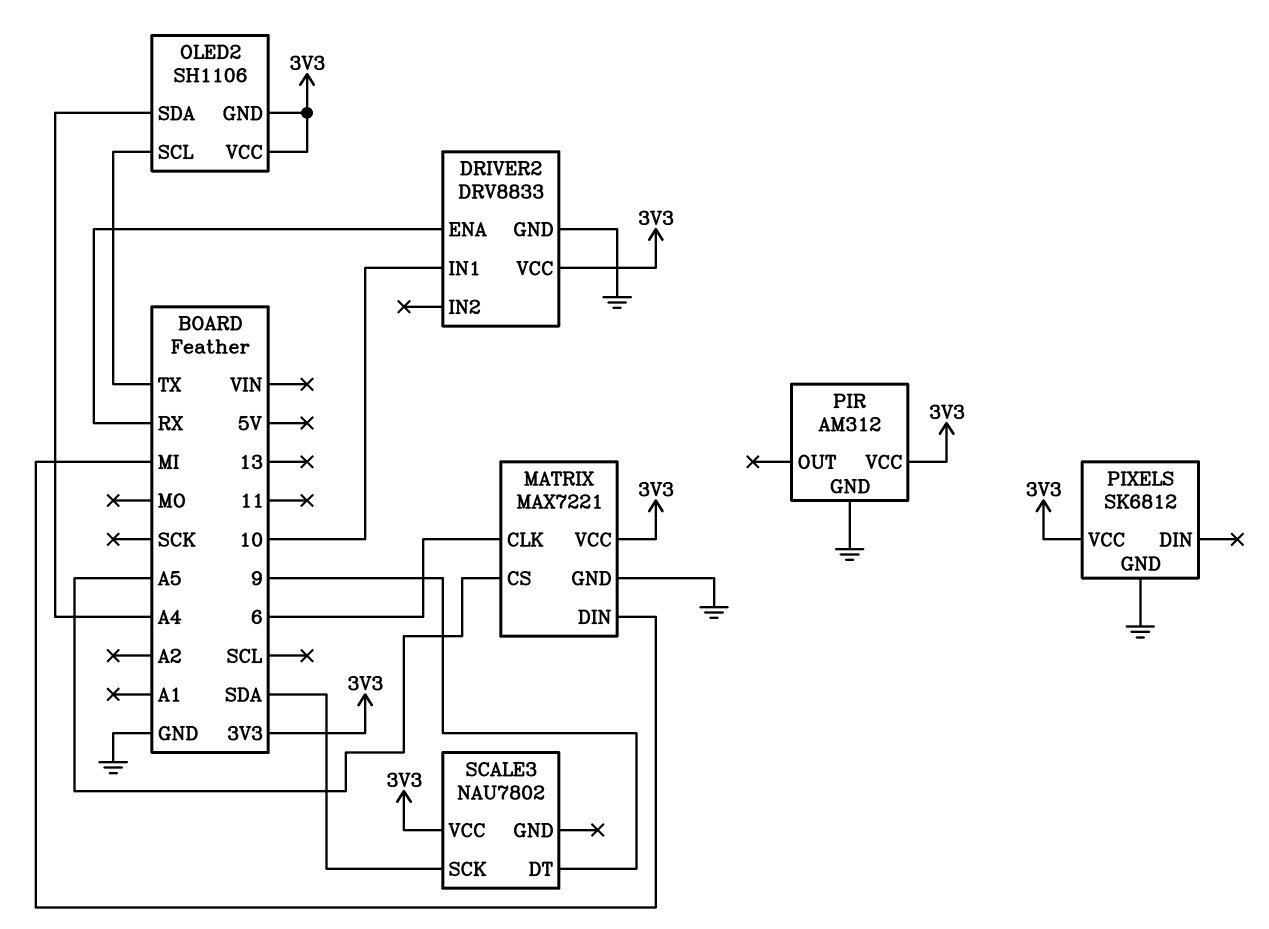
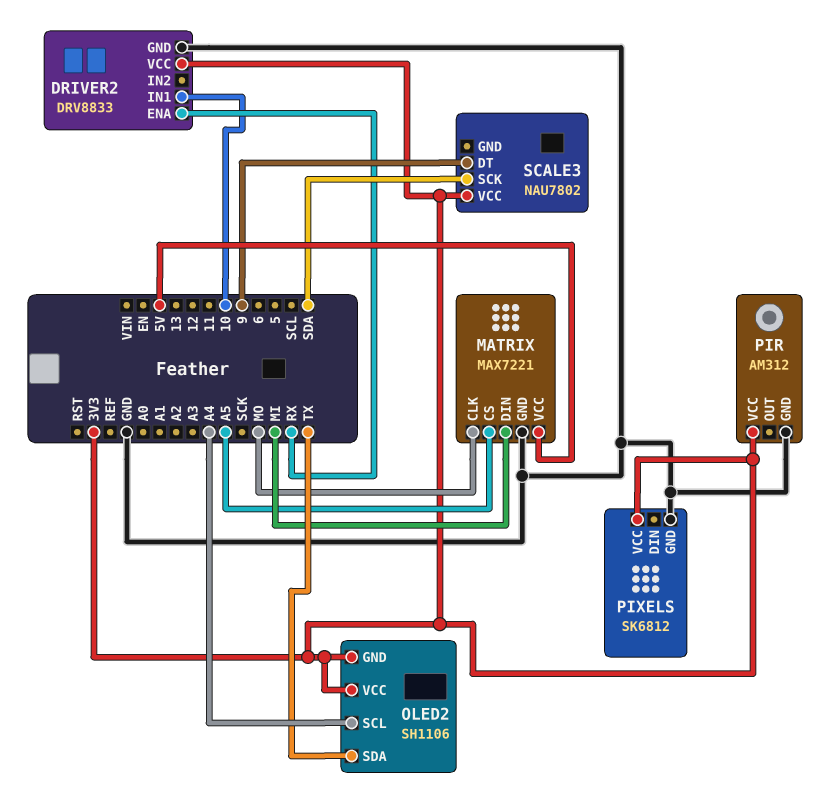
MATRIX pin CLK: 6 -> MO
MATRIX pin VCC: 3V3 -> 5V
OLED2 pin SCL: TX -> A4
OLED2 pin SDA: A4 -> TX

